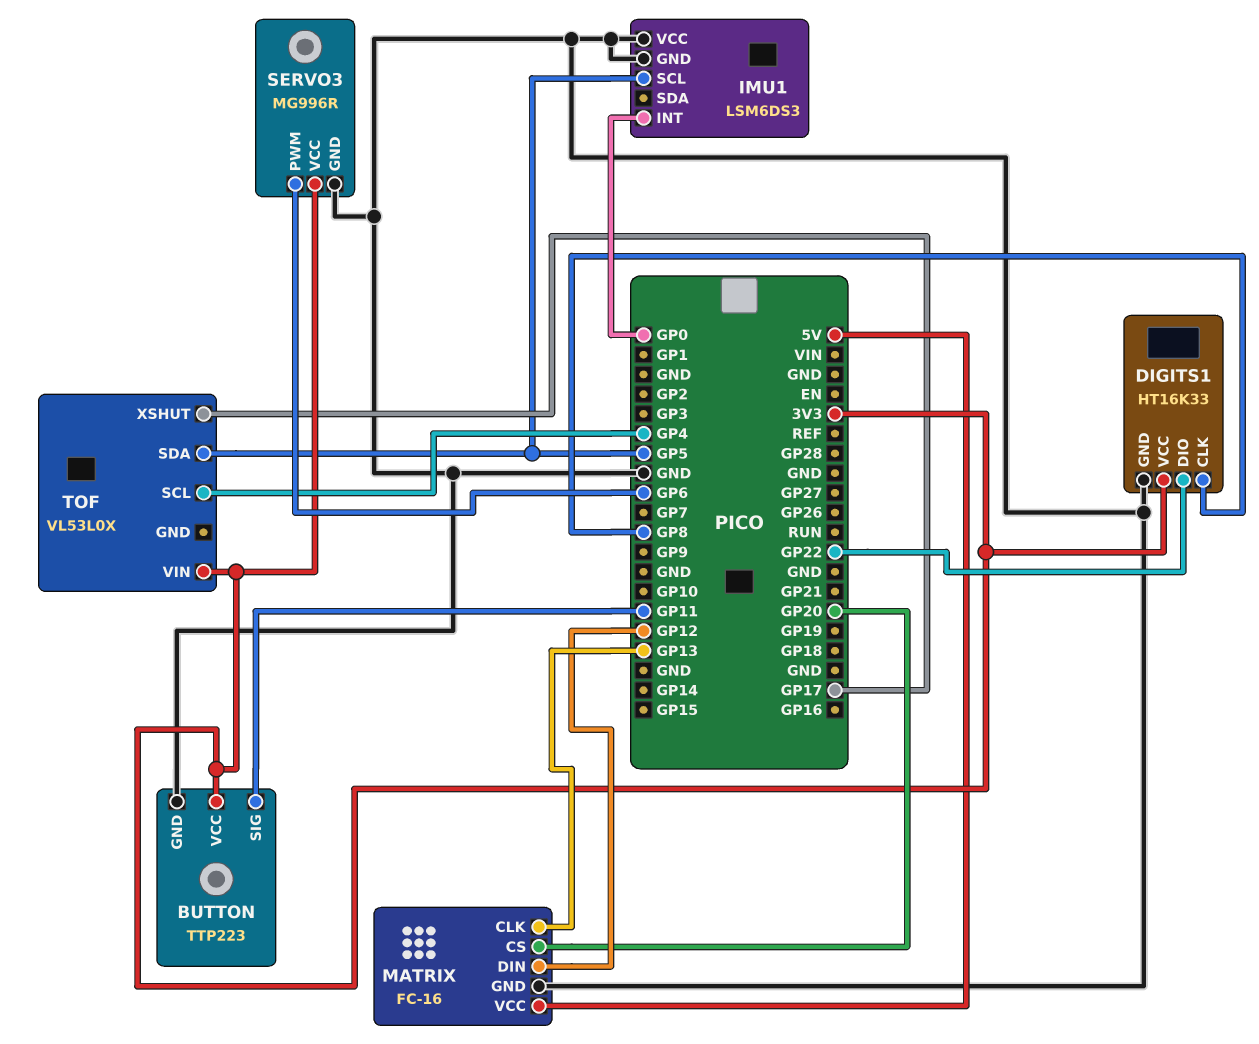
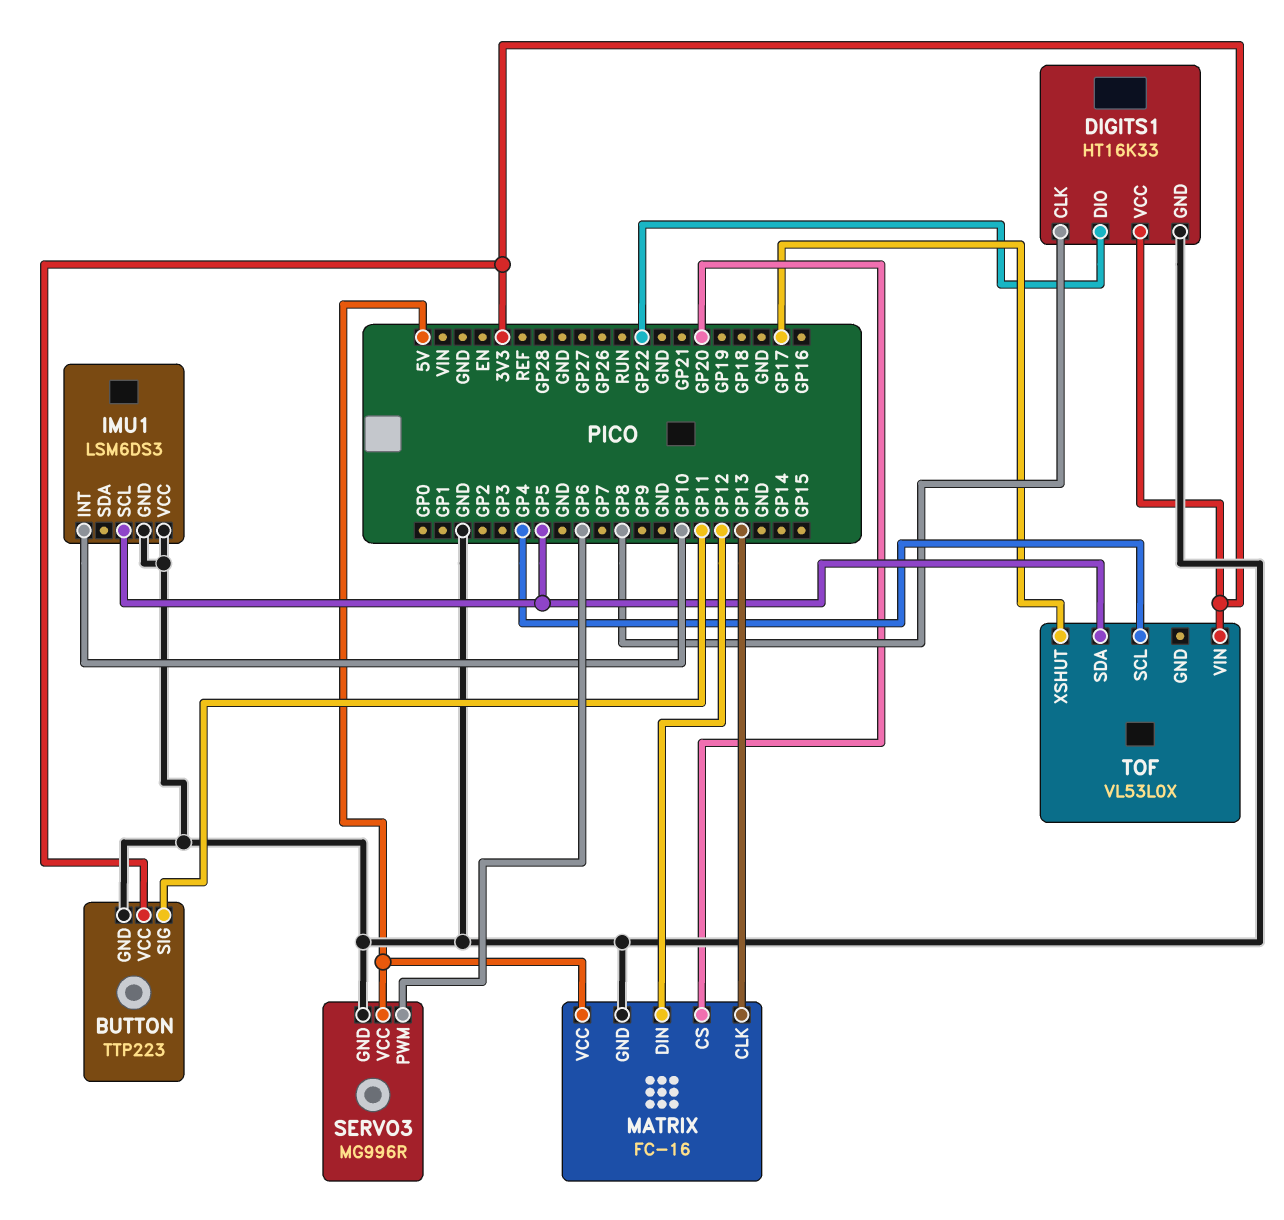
IMU1 pin INT: GP0 -> GP10
SERVO3 pin VCC: 3V3 -> 5V

